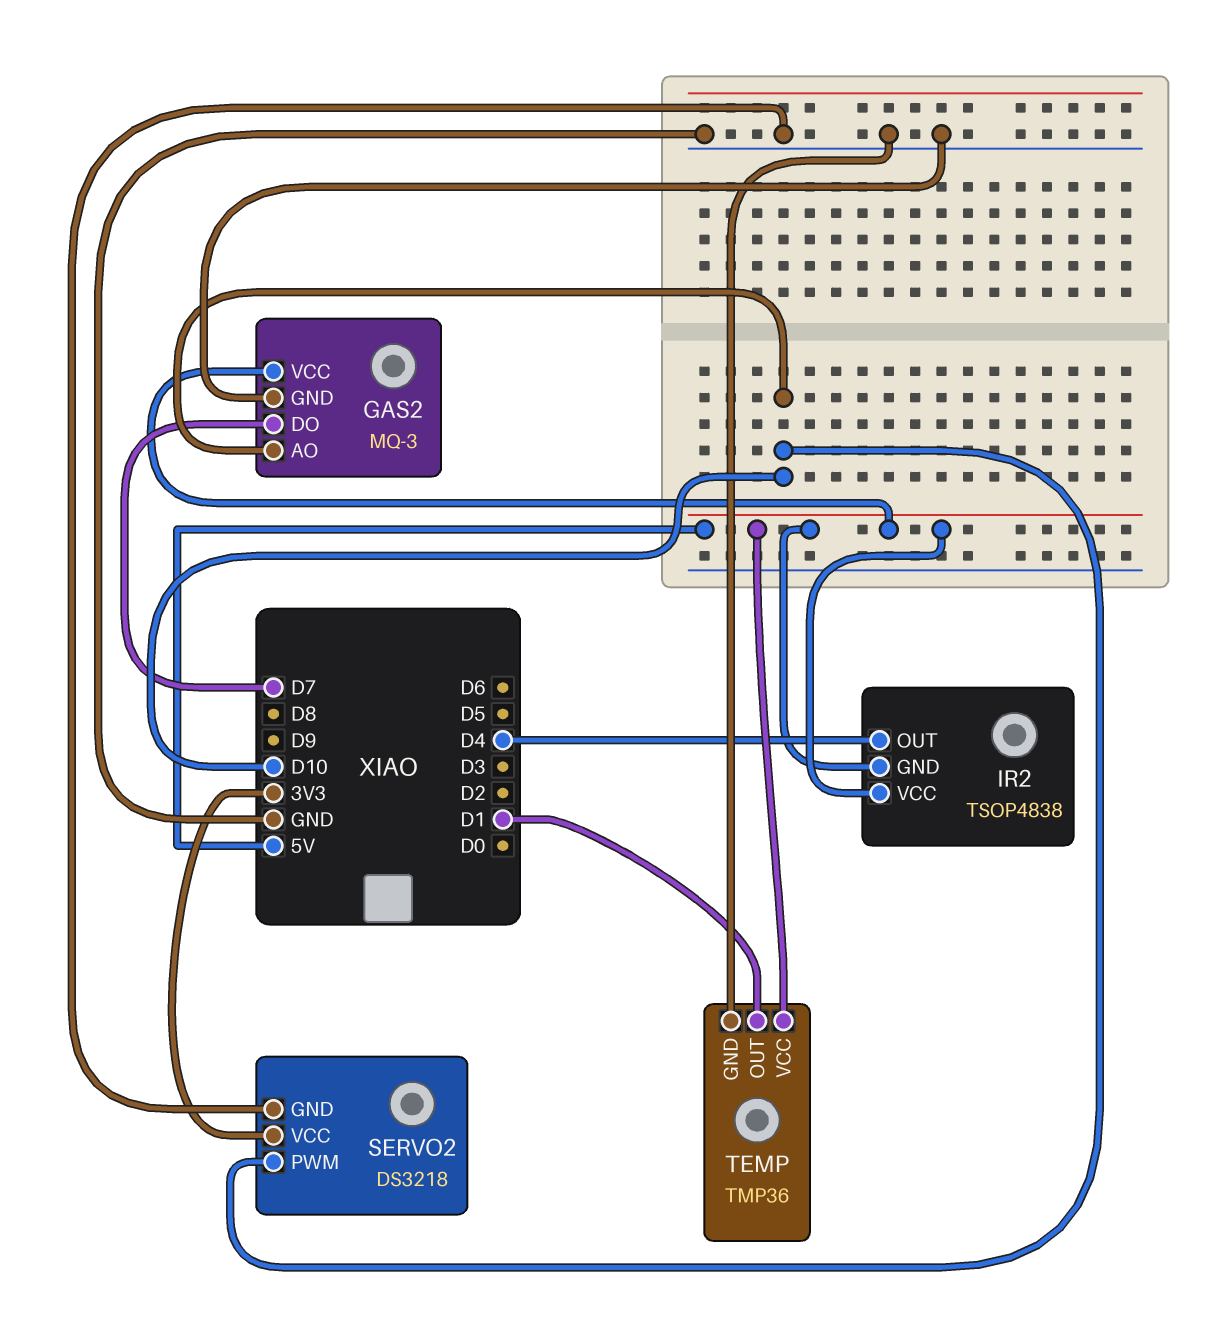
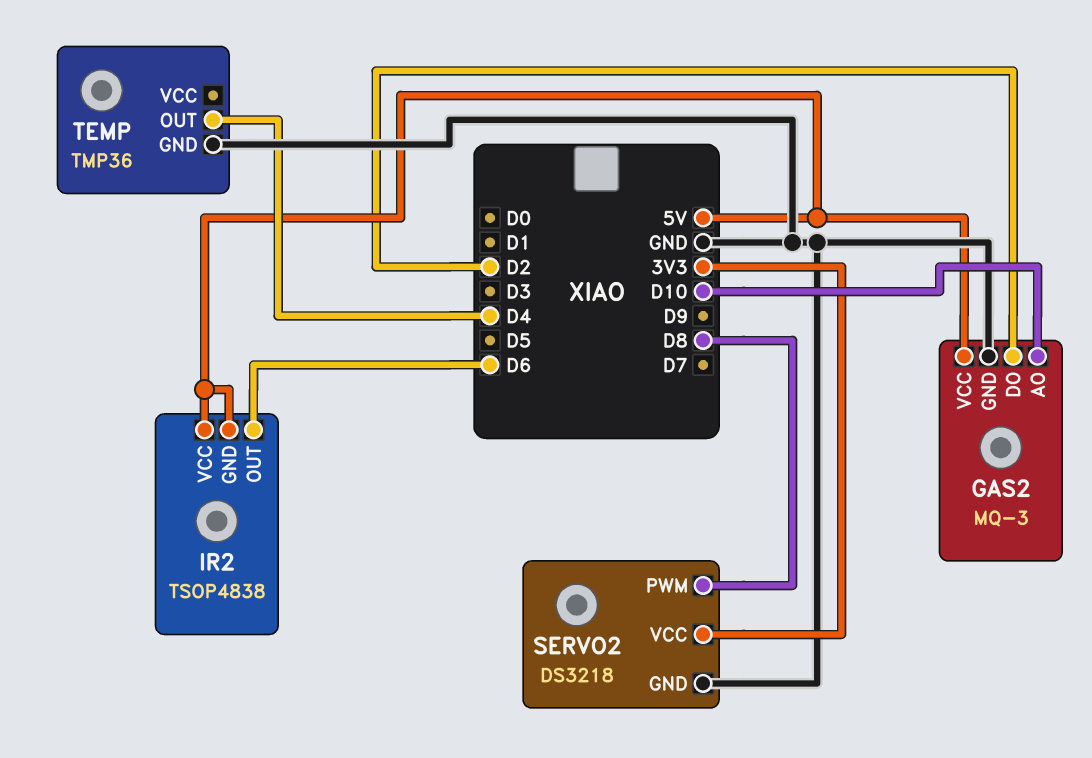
GAS2 pin DO: D7 -> D2
IR2 pin OUT: D4 -> D6
SERVO2 pin PWM: D10 -> D8
TEMP pin OUT: D1 -> D4
TEMP pin VCC: 5V -> none

